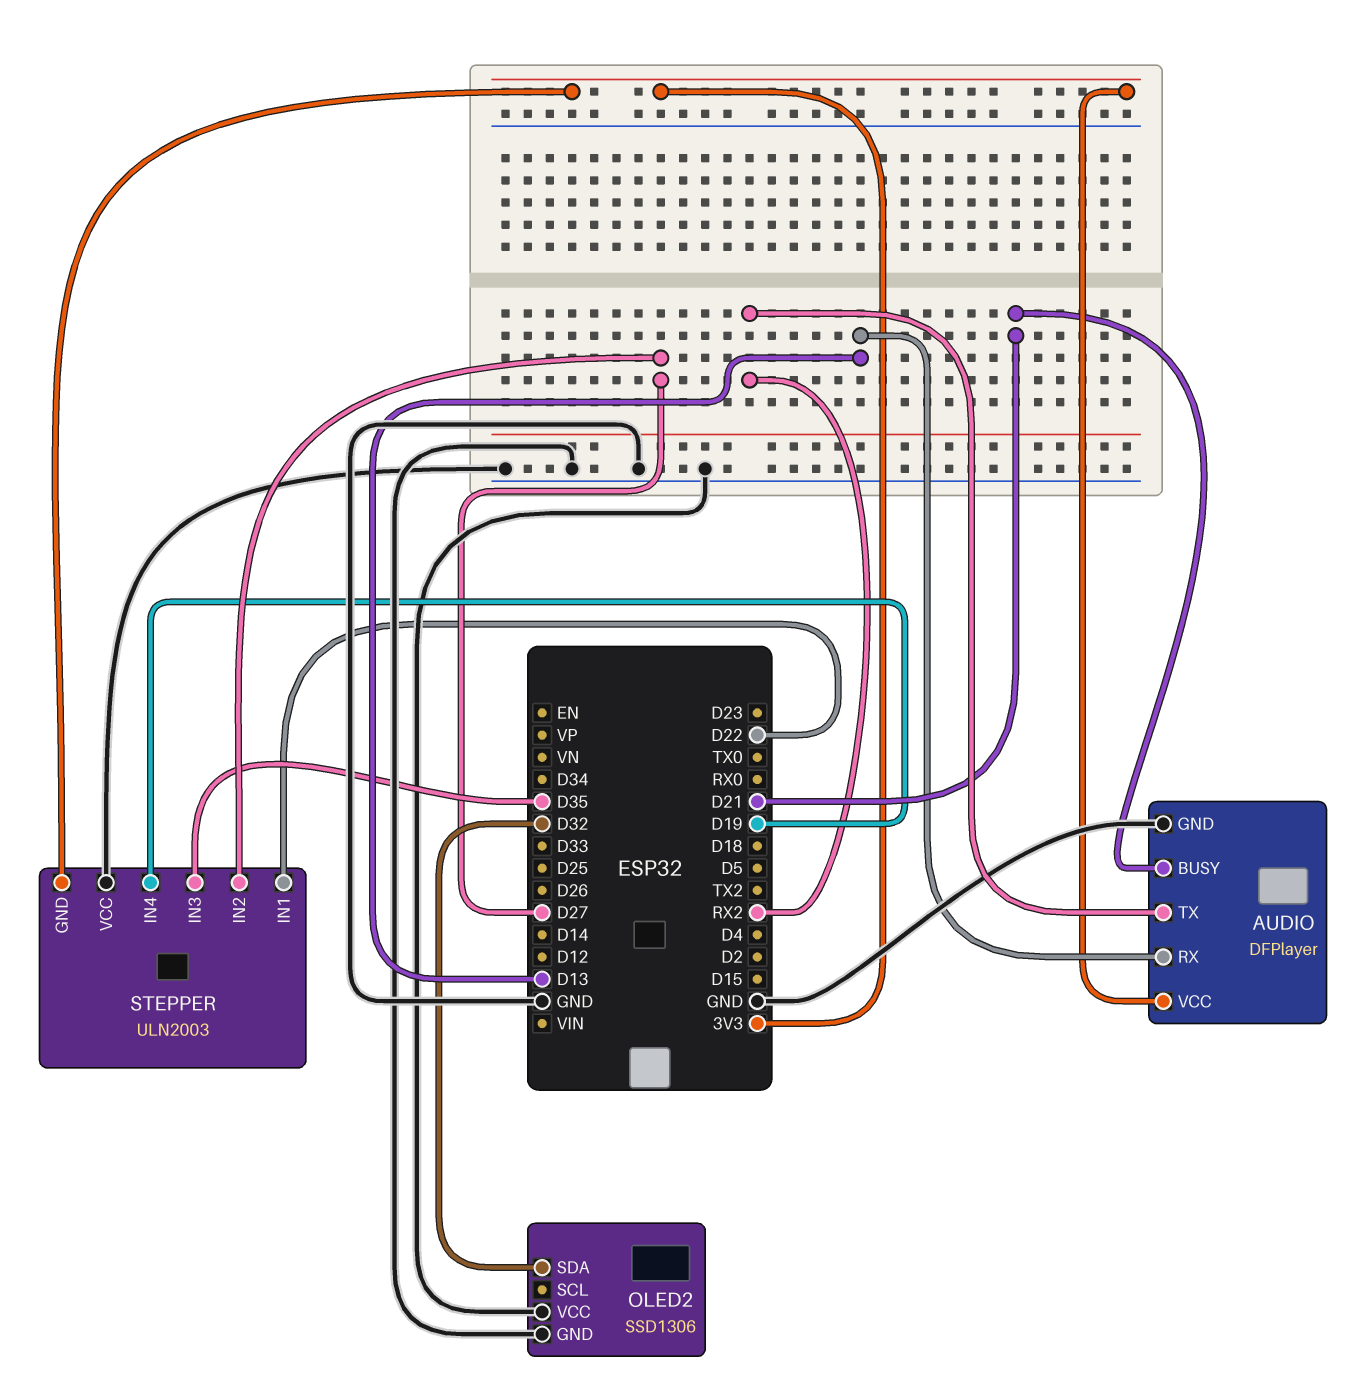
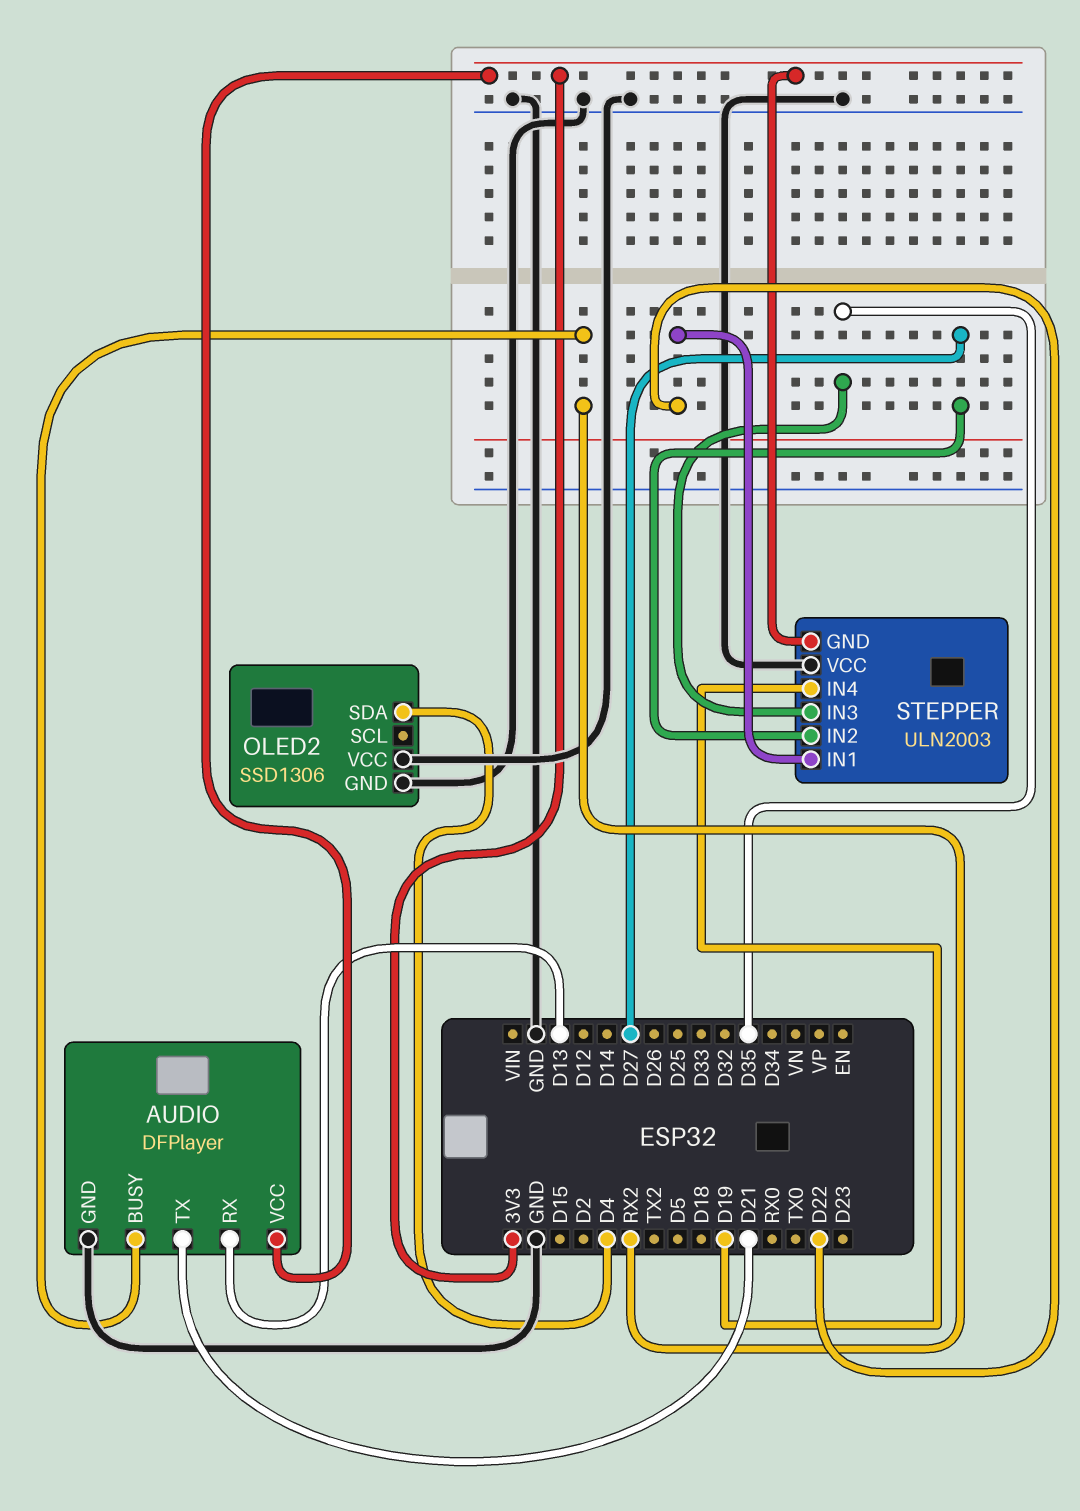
AUDIO pin BUSY: D21 -> RX2
AUDIO pin TX: RX2 -> D21
OLED2 pin SDA: D32 -> D4

